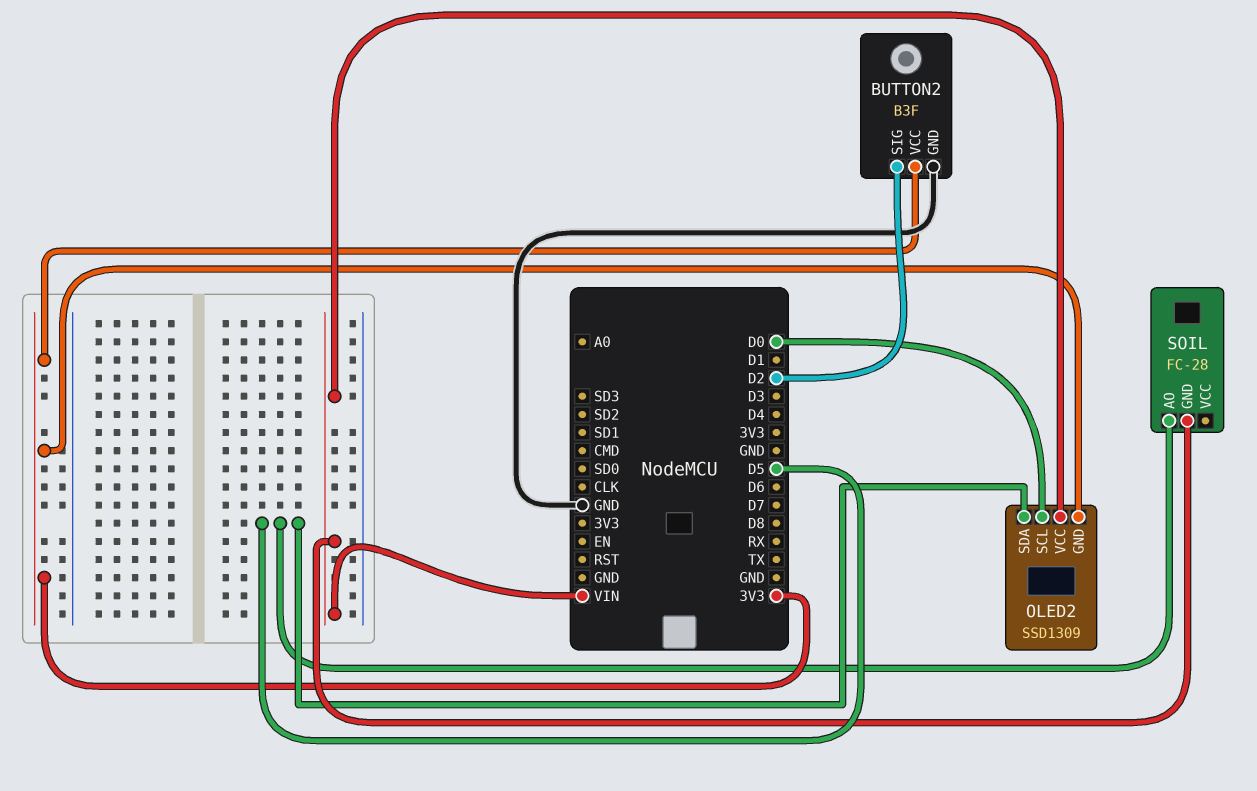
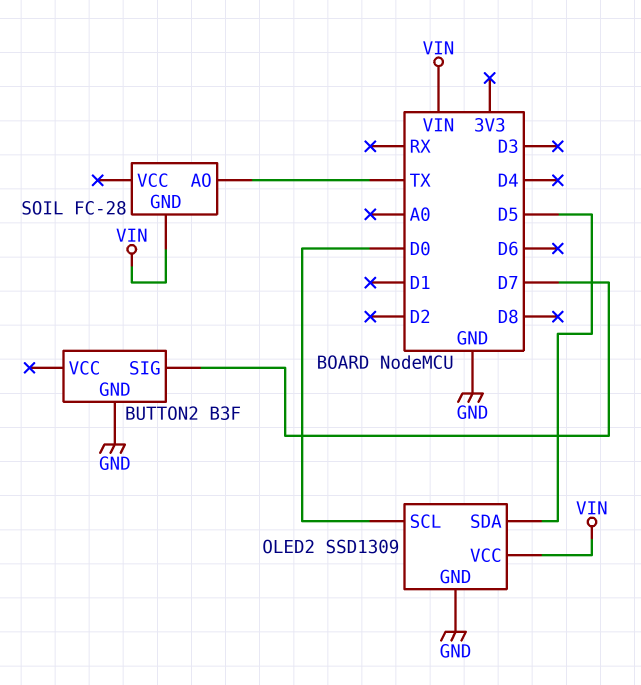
BUTTON2 pin SIG: D2 -> D7
BUTTON2 pin VCC: 3V3 -> none
OLED2 pin GND: 3V3 -> GND
SOIL pin AO: D5 -> TX

